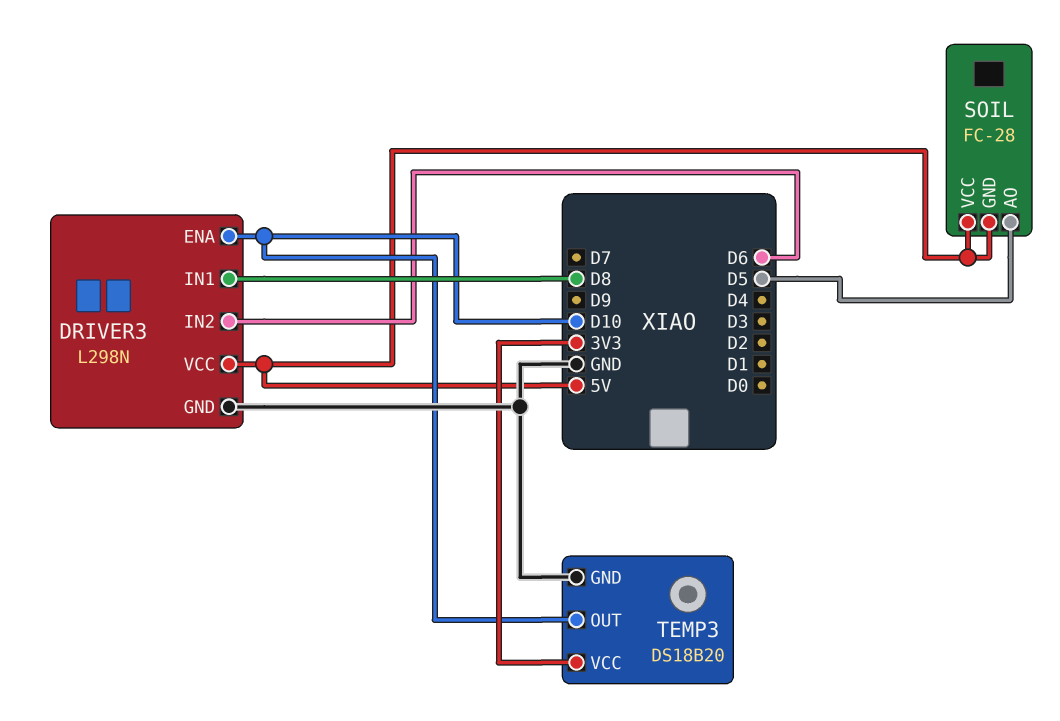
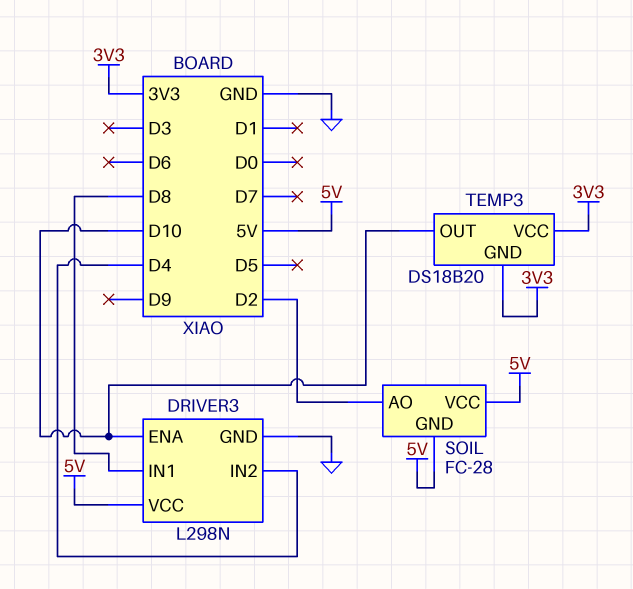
DRIVER3 pin IN2: D6 -> D4
SOIL pin AO: D5 -> D2
TEMP3 pin GND: GND -> 3V3

